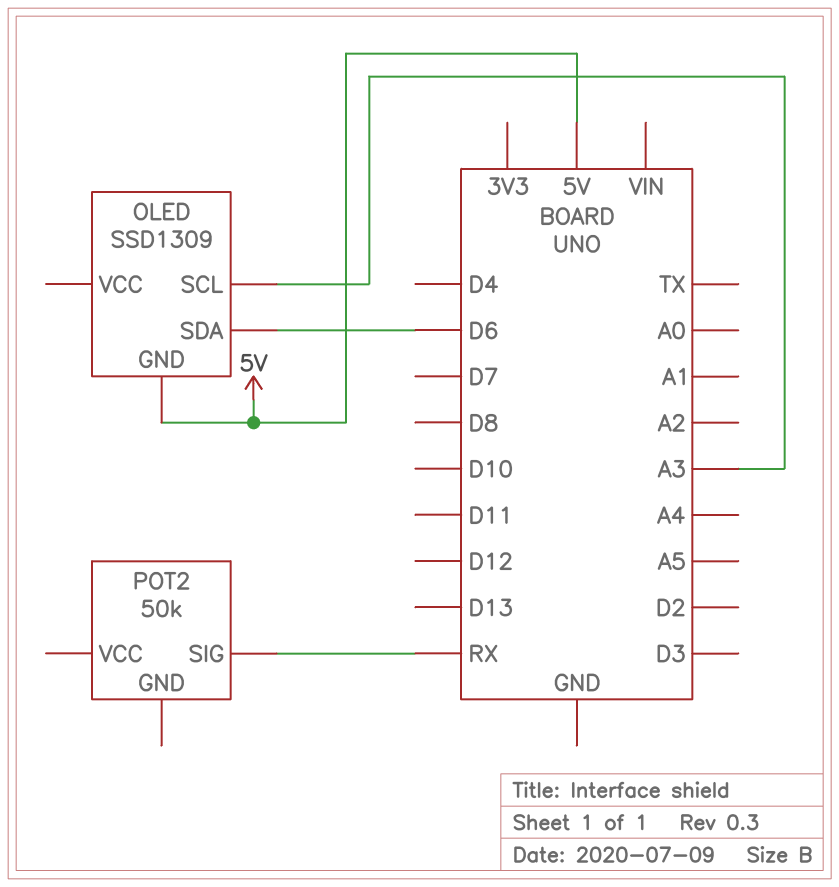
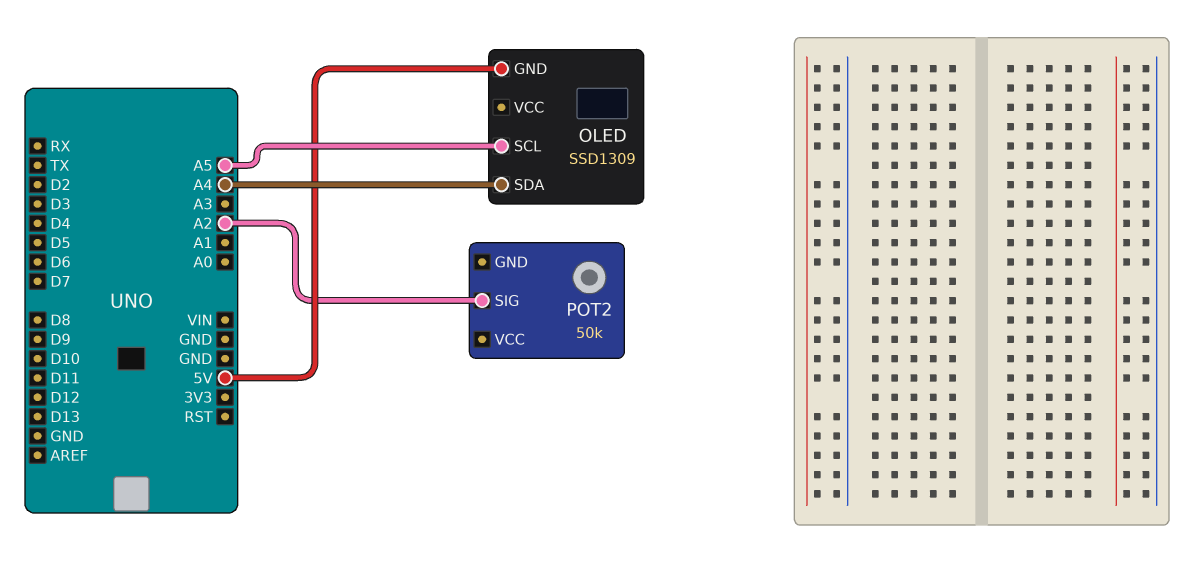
OLED pin SCL: A3 -> A5
OLED pin SDA: D6 -> A4
POT2 pin SIG: RX -> A2

